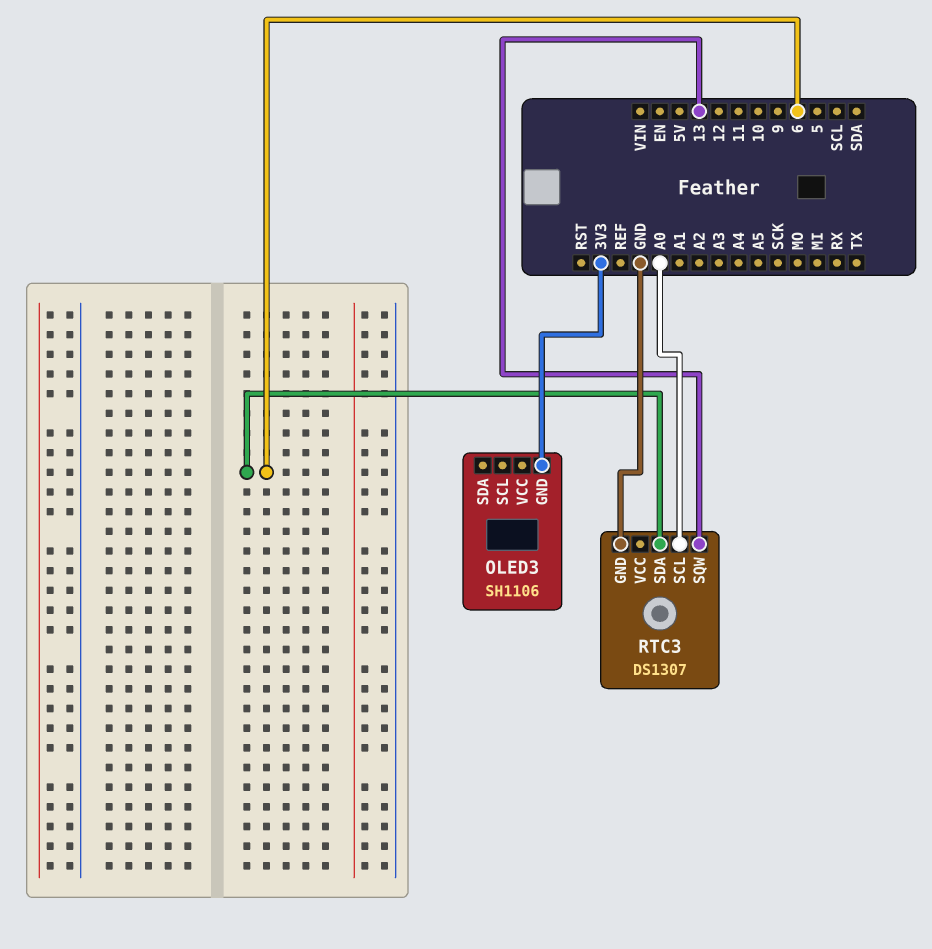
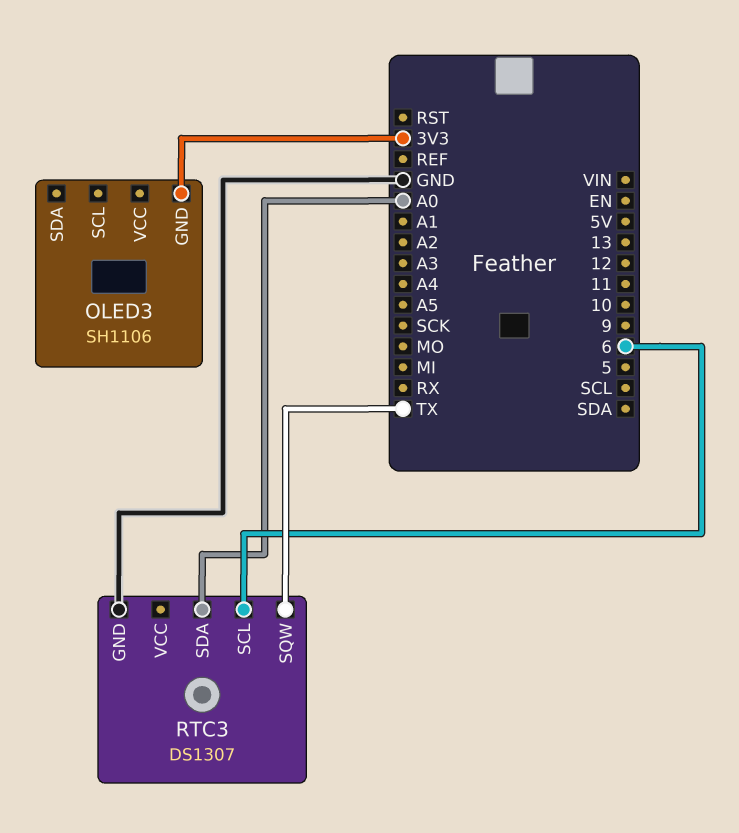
RTC3 pin SCL: A0 -> 6
RTC3 pin SDA: 6 -> A0
RTC3 pin SQW: 13 -> TX

